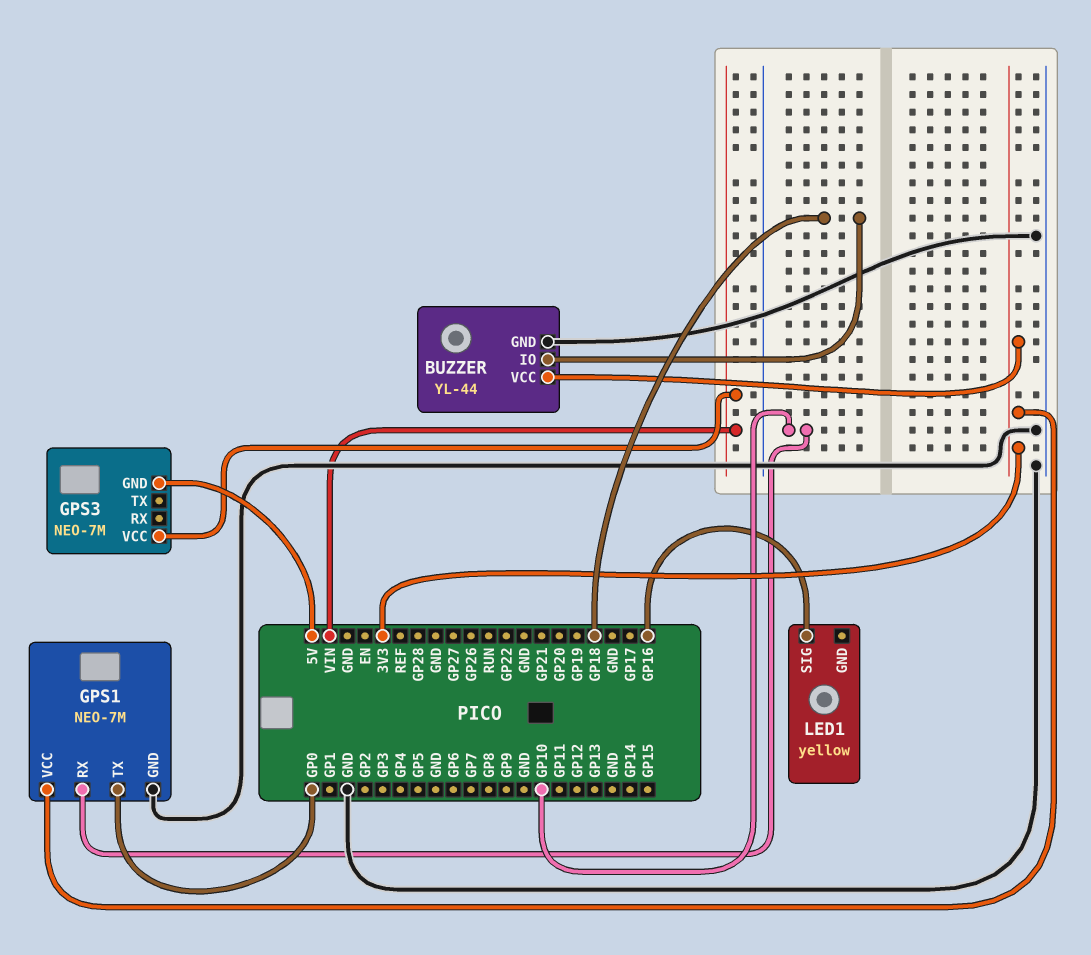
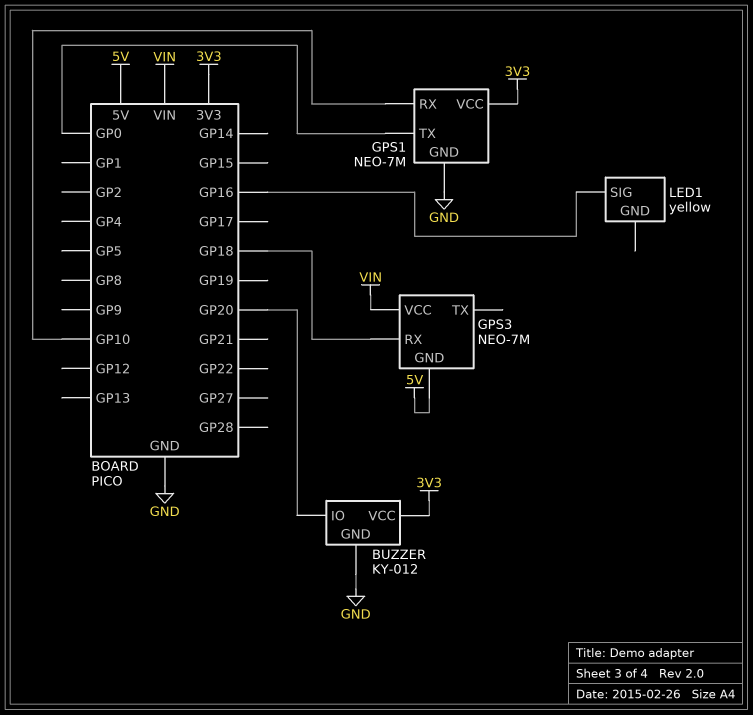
BUZZER: YL-44 -> KY-012
BUZZER pin IO: GP18 -> GP20
GPS3 pin RX: none -> GP18

